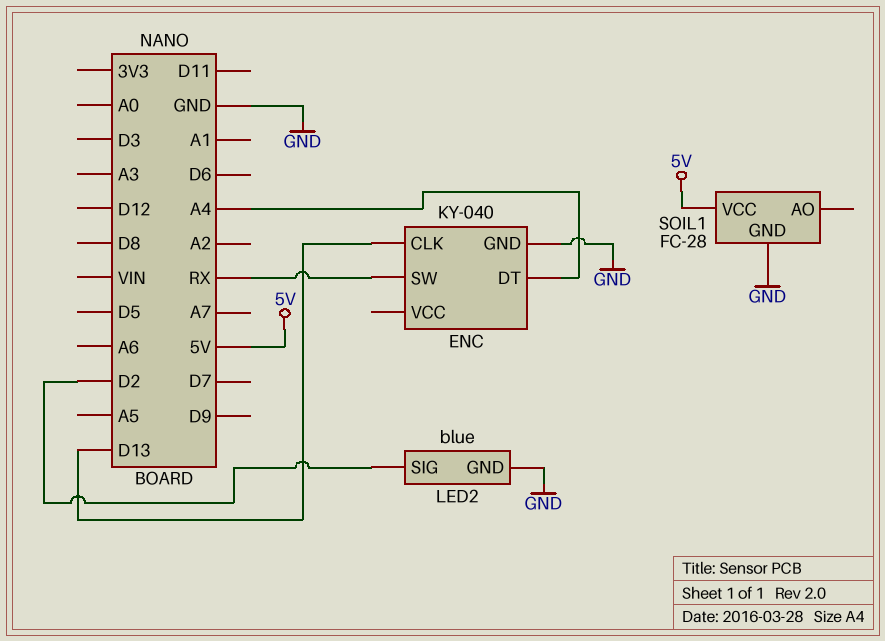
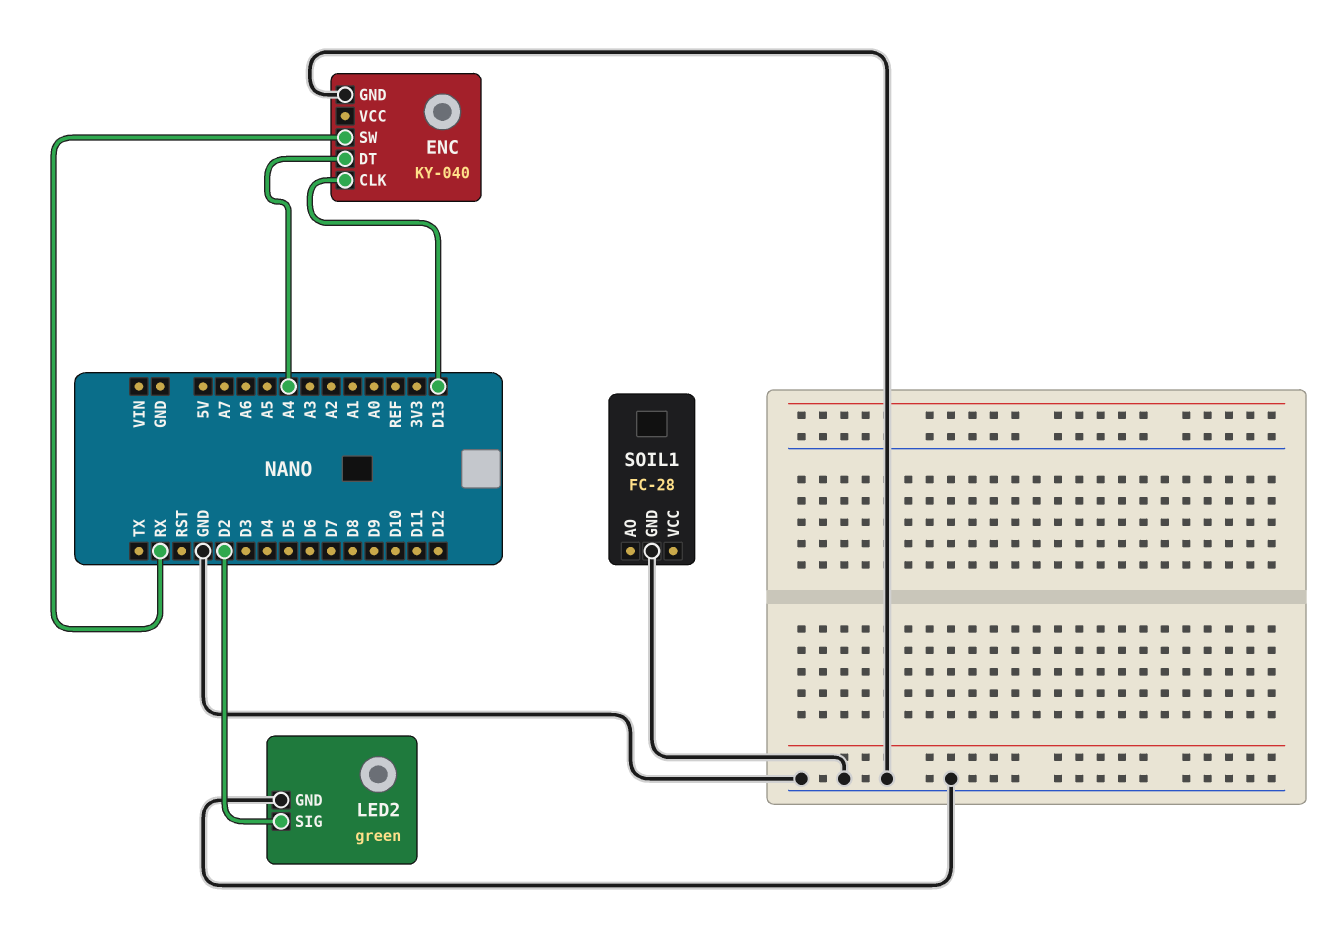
LED2: blue -> green
SOIL1 pin VCC: 5V -> none

